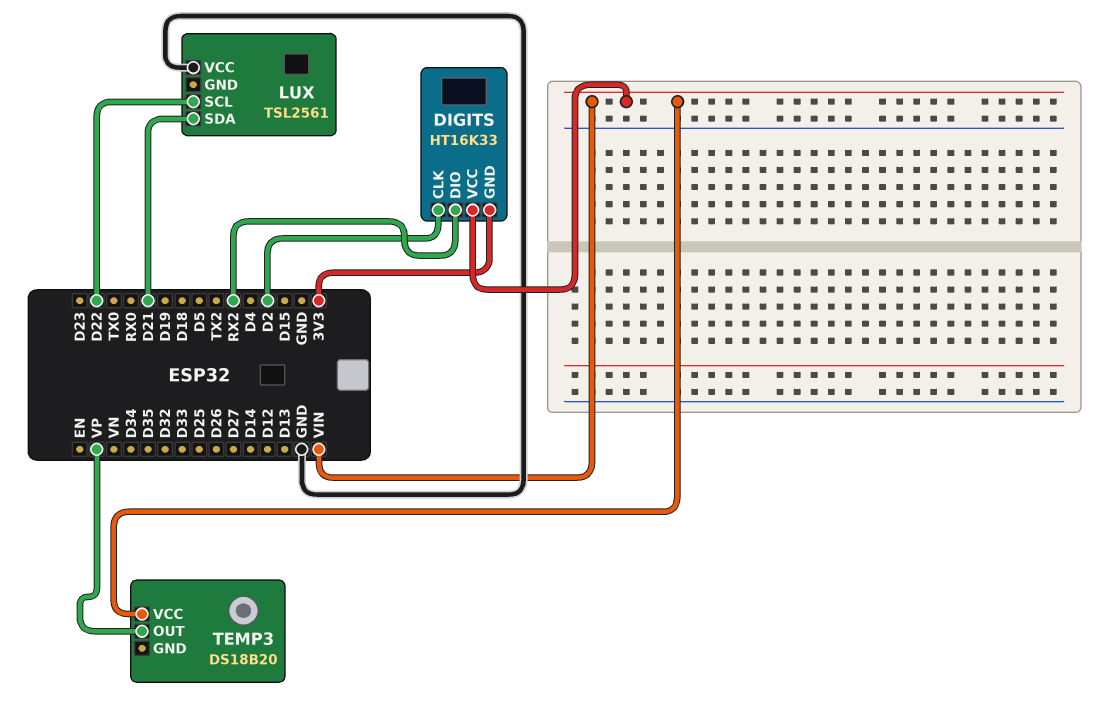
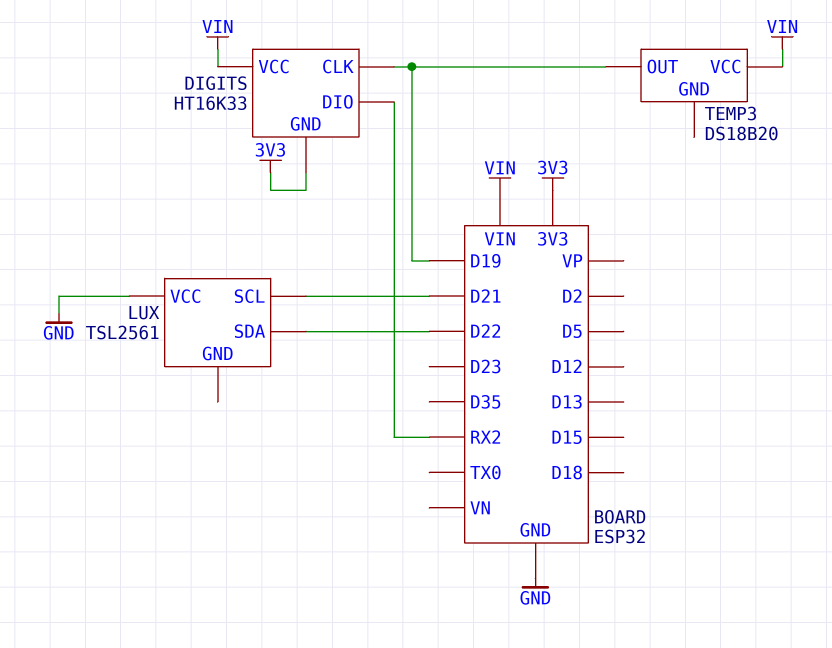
DIGITS pin CLK: D2 -> D19
LUX pin SCL: D22 -> D21
LUX pin SDA: D21 -> D22
TEMP3 pin OUT: VP -> D19

